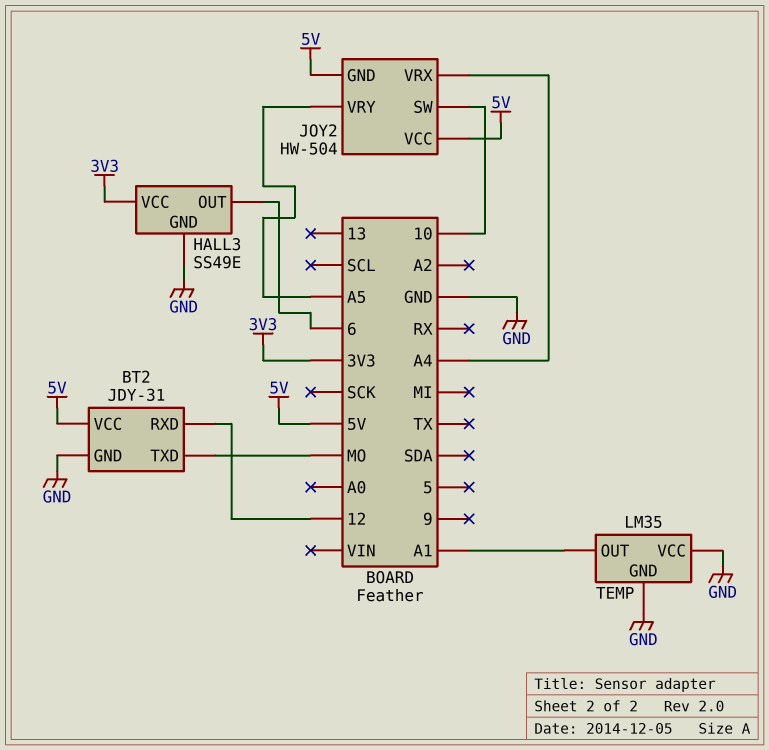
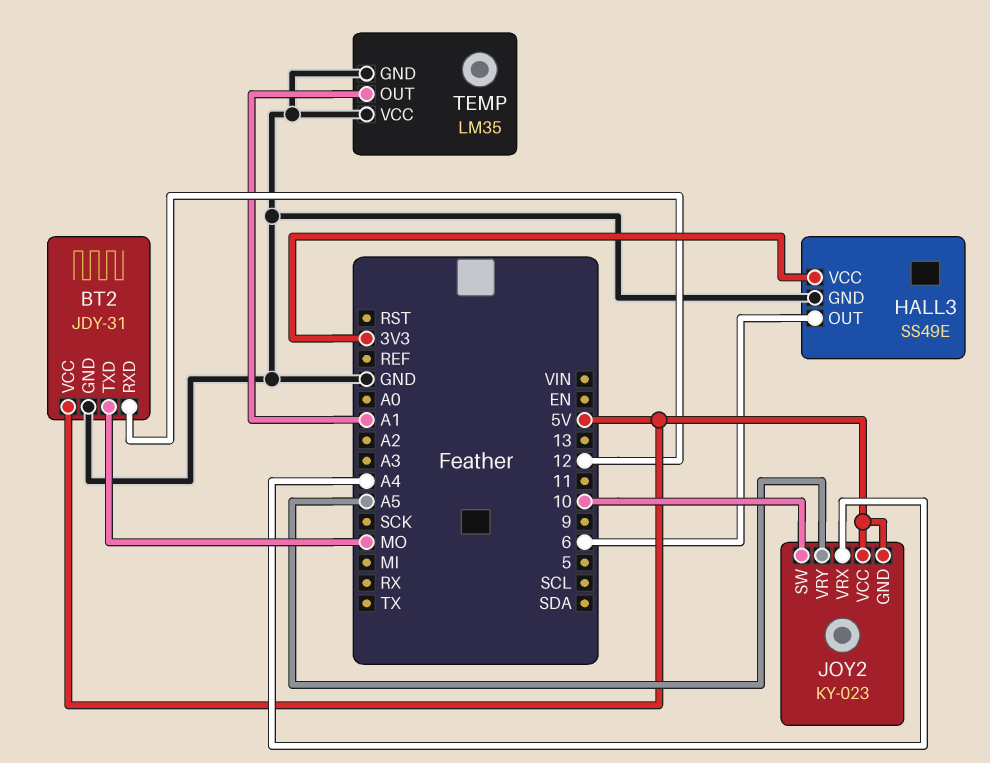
JOY2: HW-504 -> KY-023

